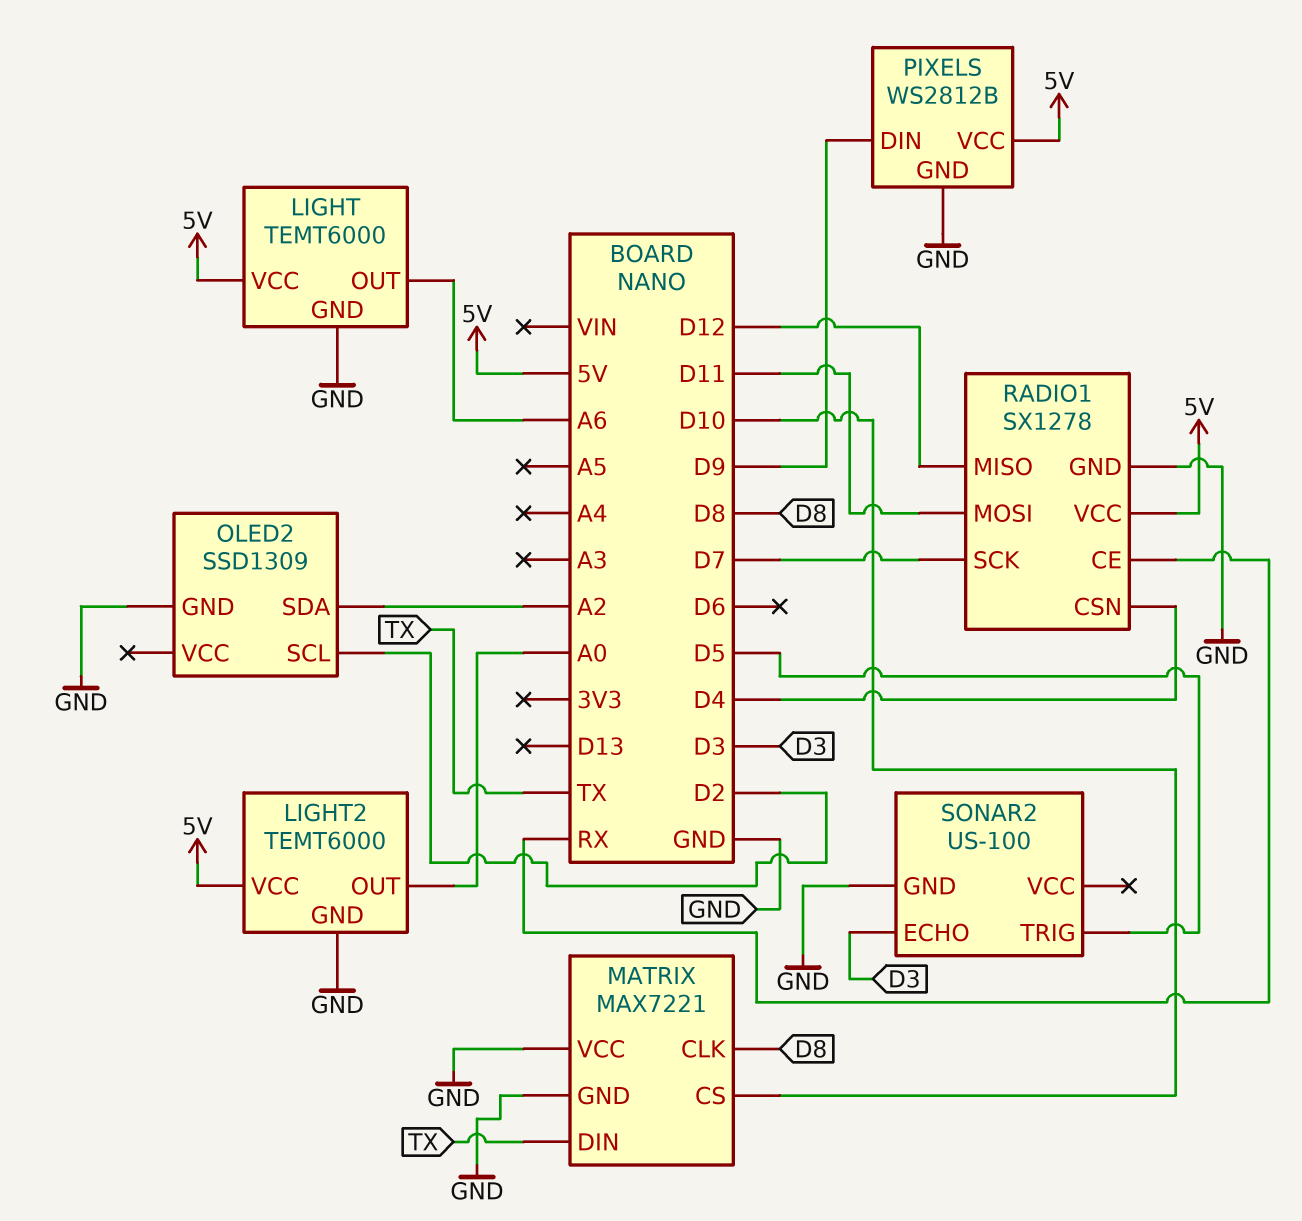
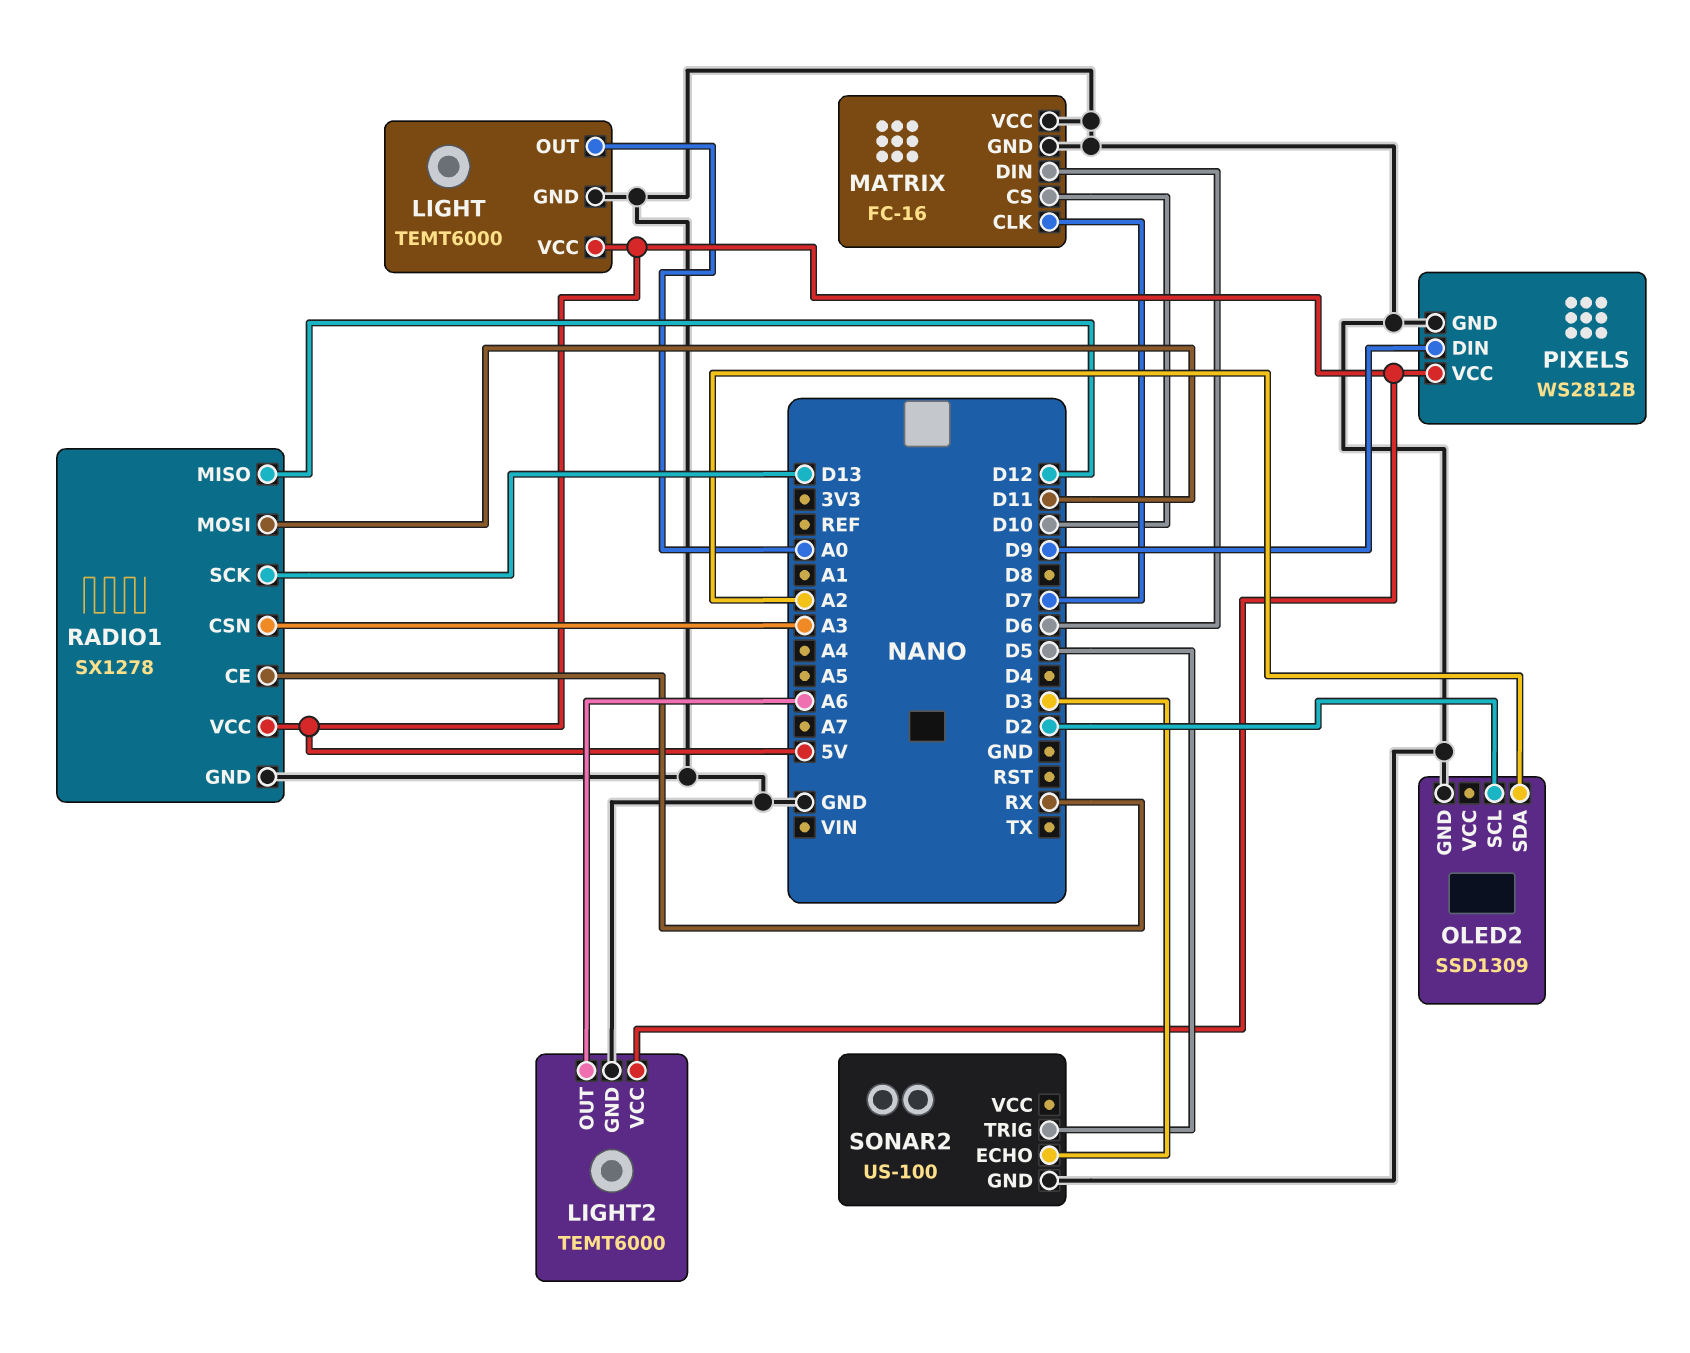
LIGHT pin OUT: A6 -> A0
LIGHT2 pin OUT: A0 -> A6
MATRIX: MAX7221 -> FC-16
MATRIX pin CLK: D8 -> D7
MATRIX pin DIN: TX -> D6
RADIO1 pin CSN: D4 -> A3
RADIO1 pin SCK: D7 -> D13

